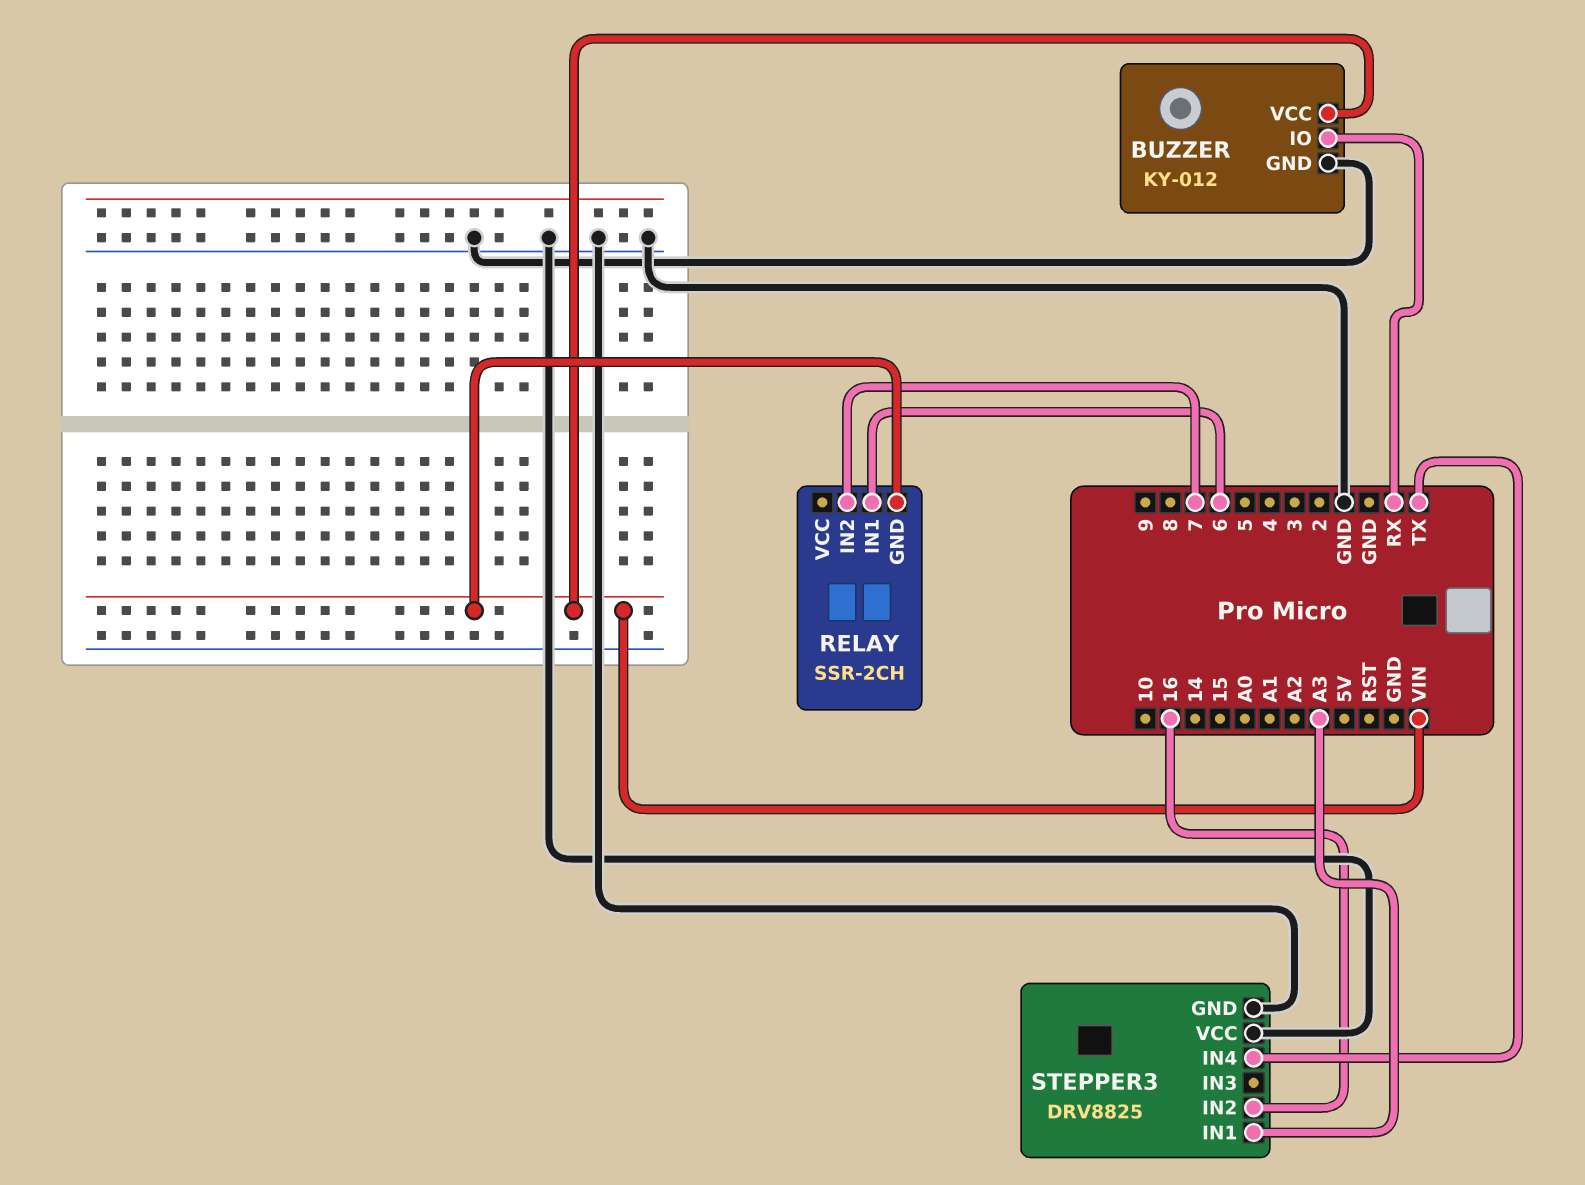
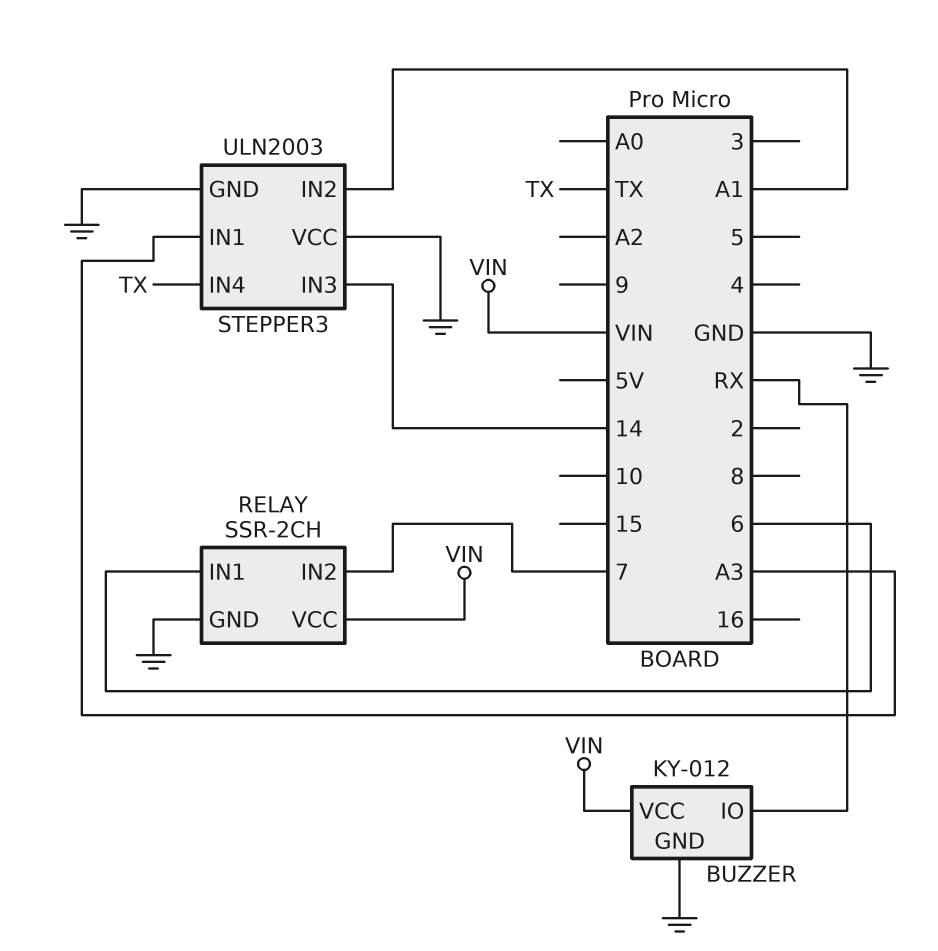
RELAY pin GND: VIN -> GND
RELAY pin VCC: none -> VIN
STEPPER3: DRV8825 -> ULN2003
STEPPER3 pin IN2: 16 -> A1
STEPPER3 pin IN3: none -> 14

